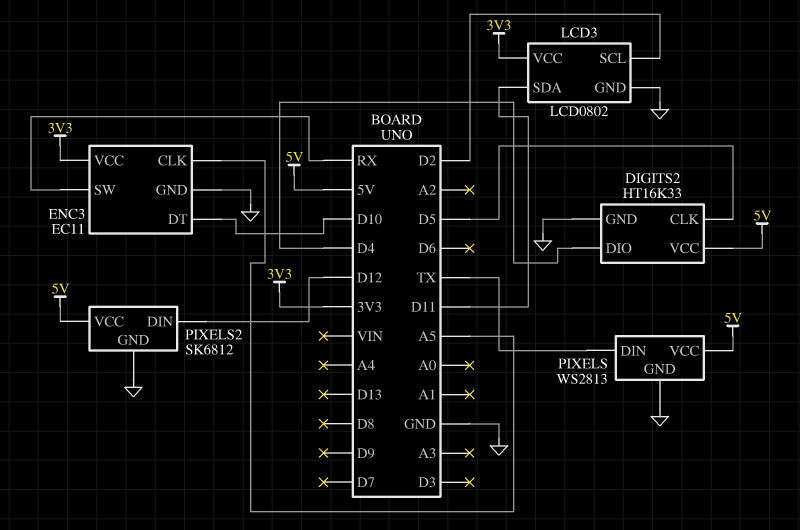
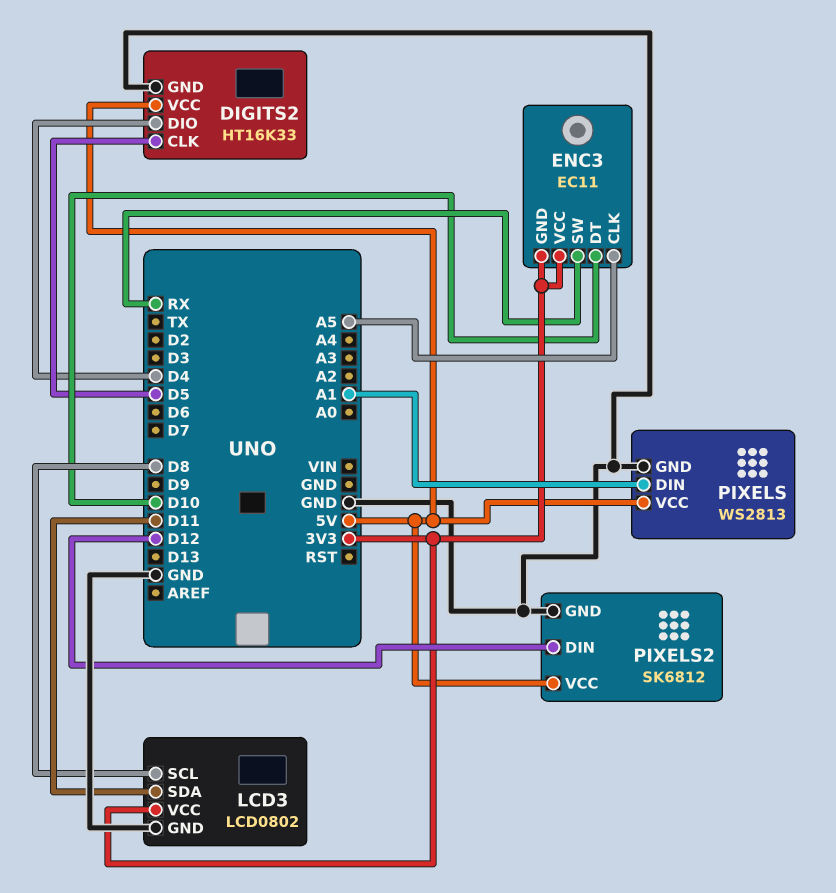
ENC3 pin GND: GND -> 3V3
LCD3 pin SCL: D2 -> D8
PIXELS pin DIN: TX -> A1

